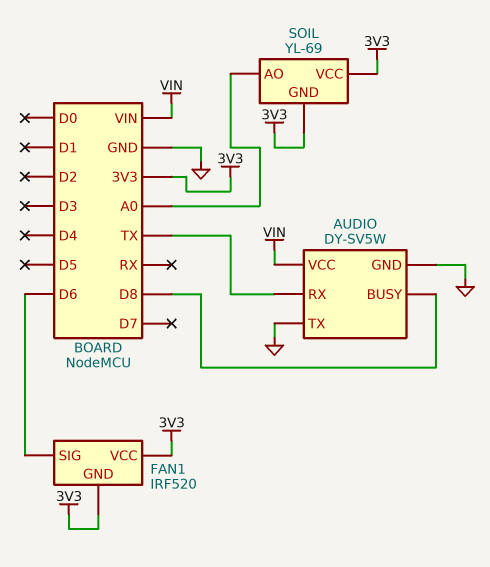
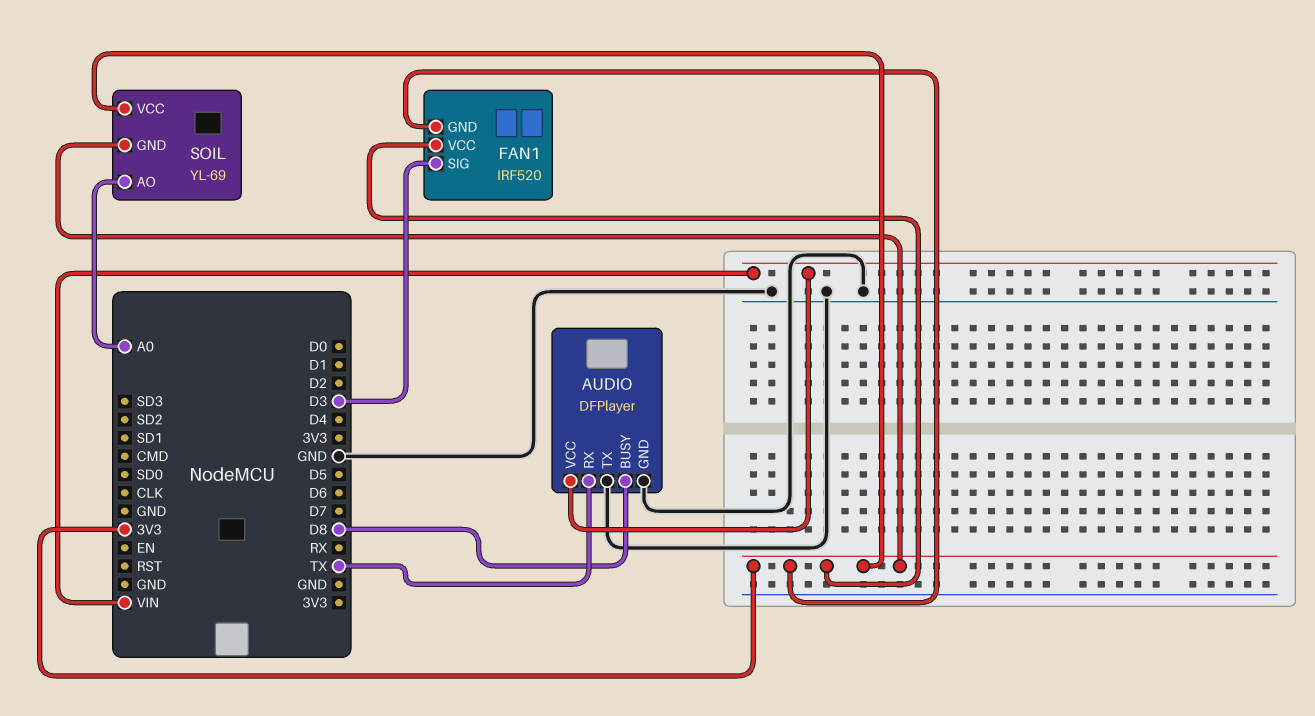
AUDIO: DY-SV5W -> DFPlayer
FAN1 pin SIG: D6 -> D3

